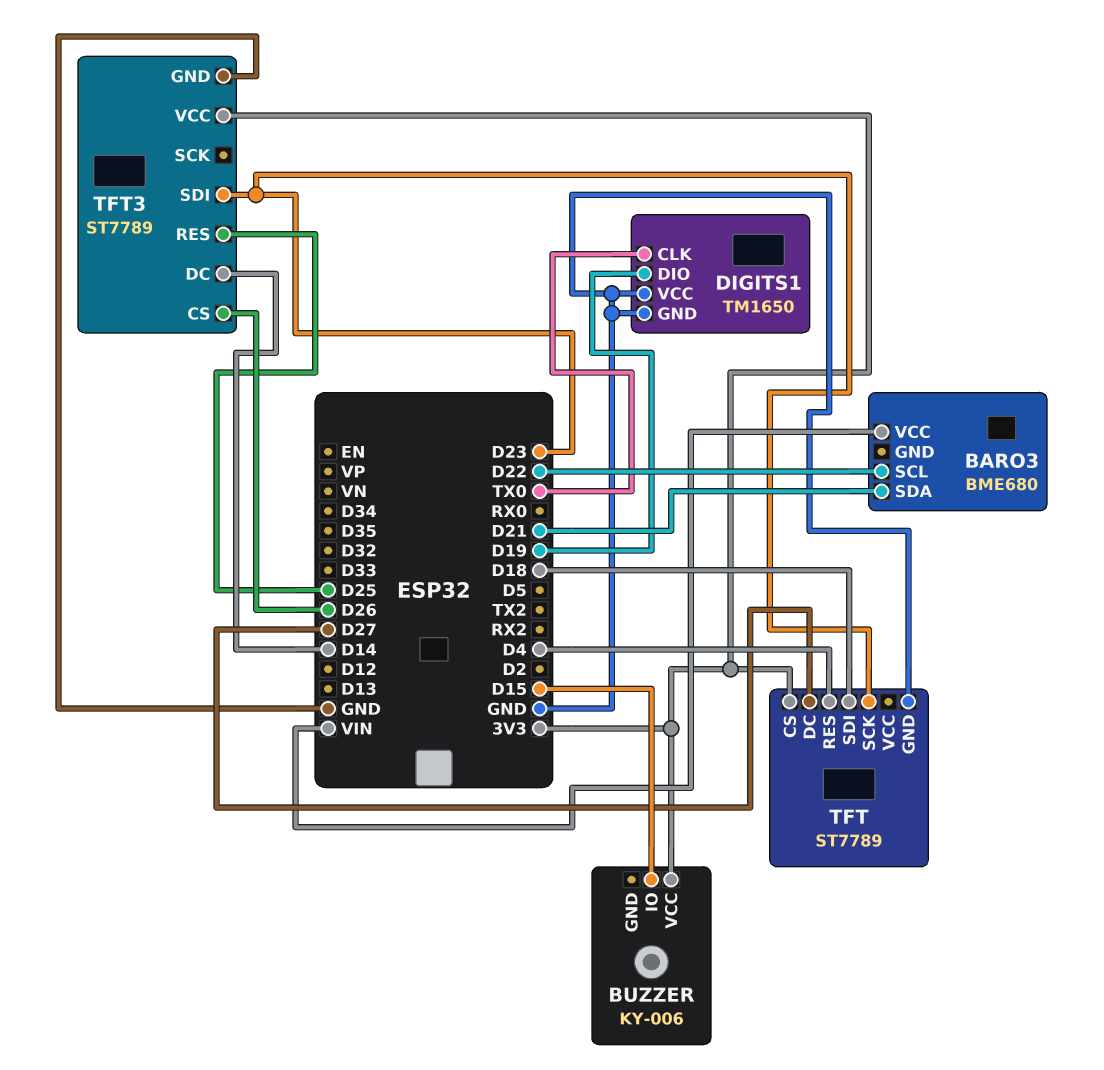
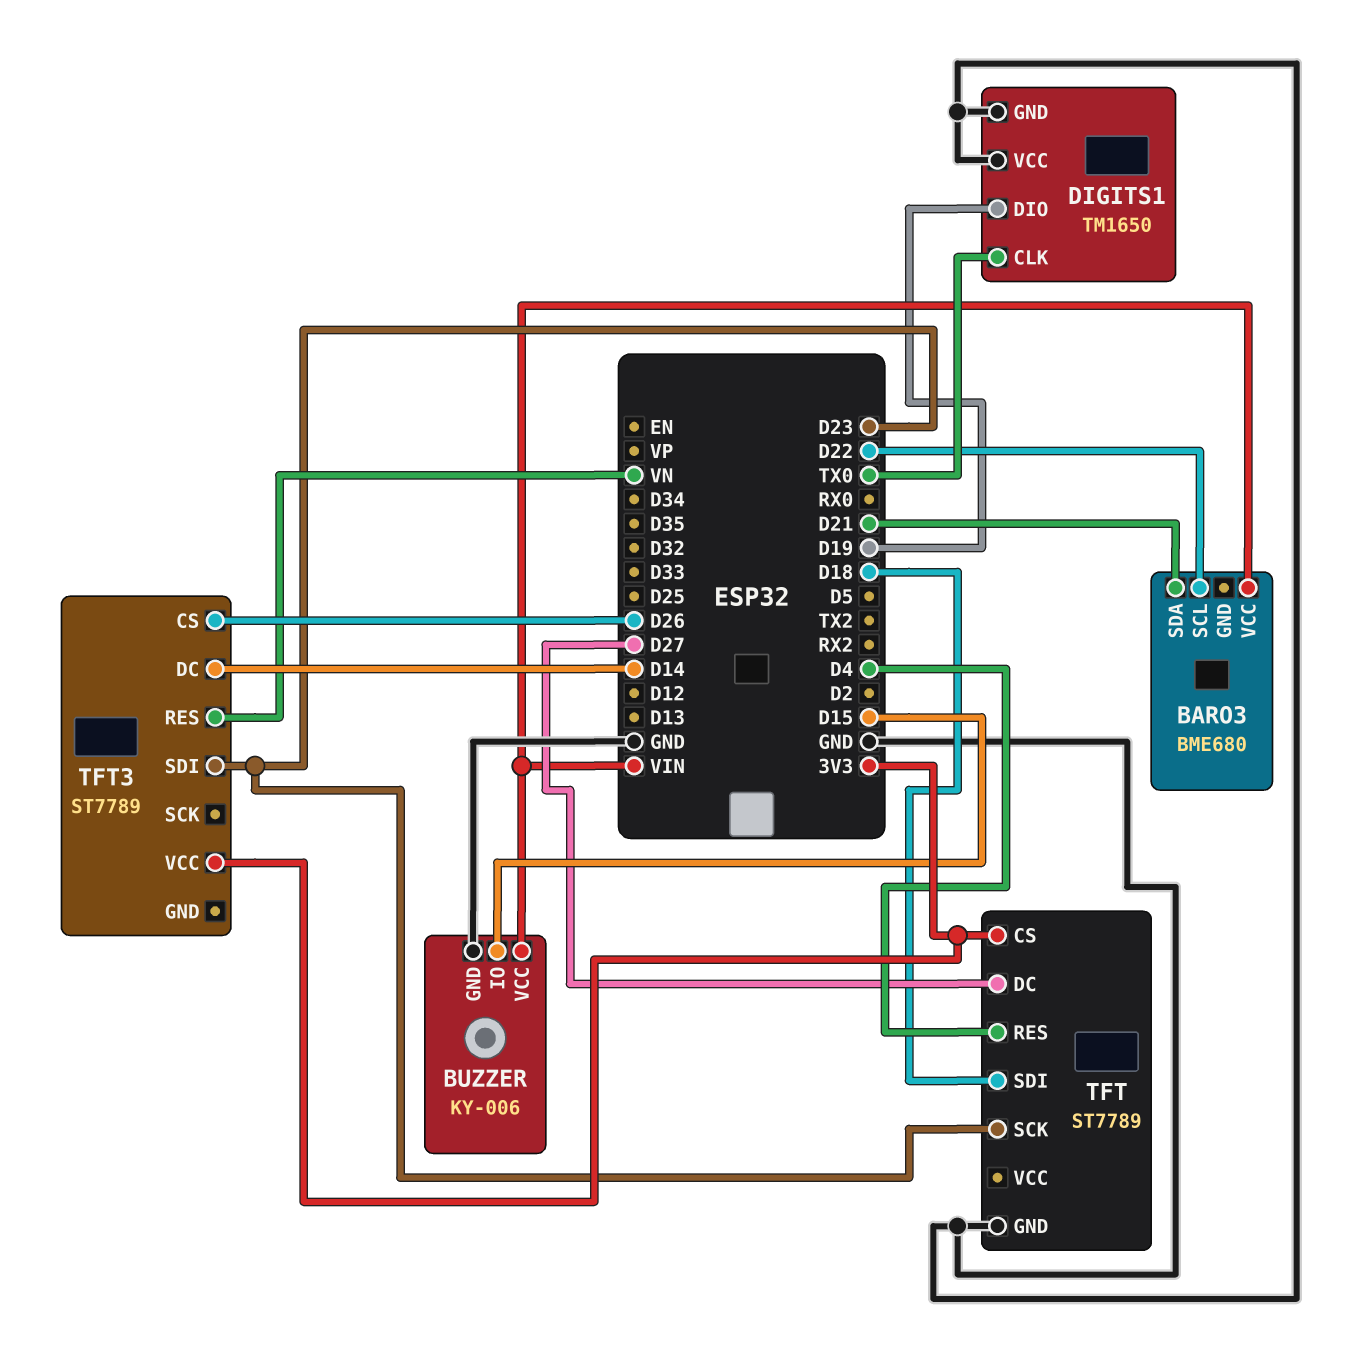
BUZZER pin GND: none -> GND
BUZZER pin VCC: 3V3 -> VIN
TFT3 pin GND: GND -> none
TFT3 pin RES: D25 -> VN

